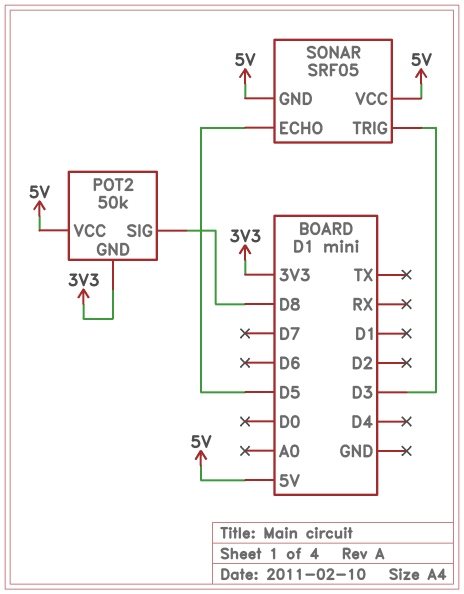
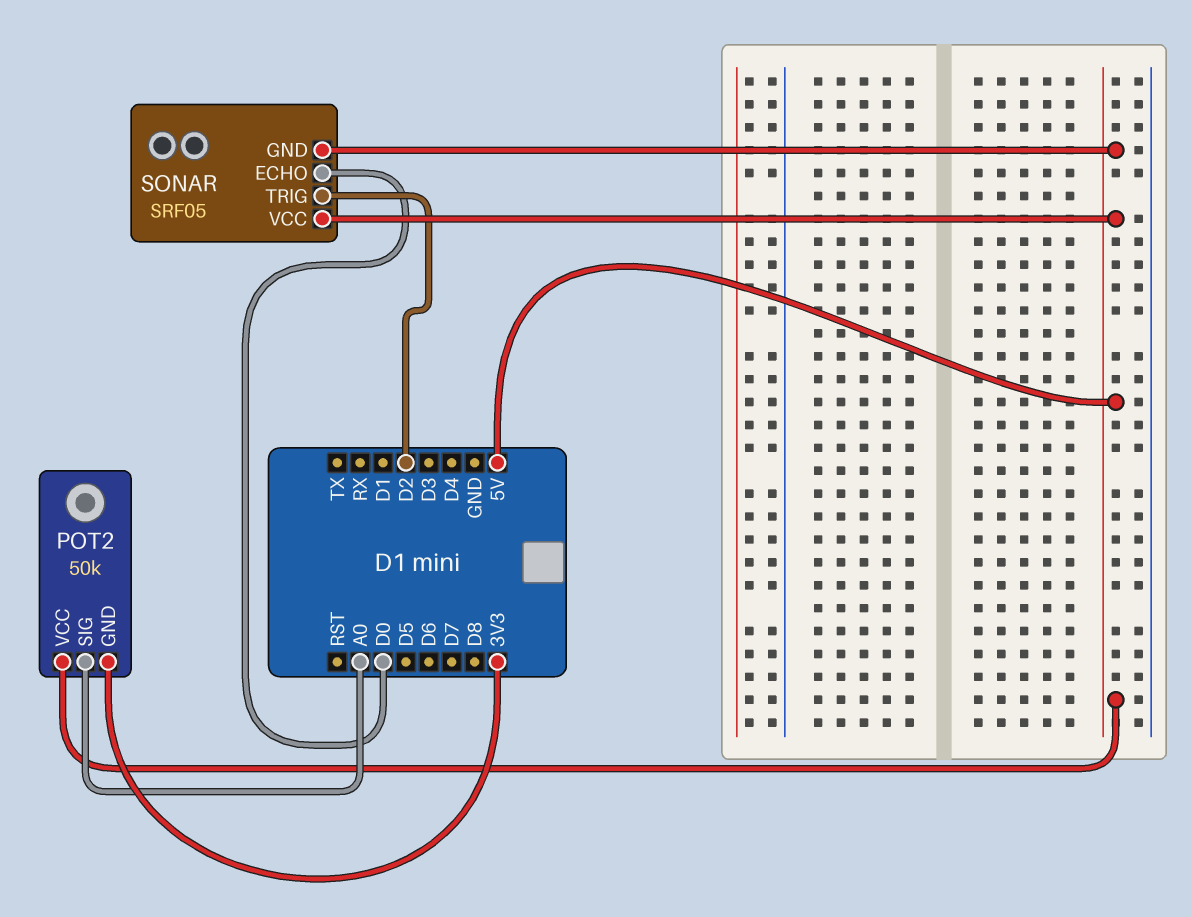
POT2 pin SIG: D8 -> A0
SONAR pin ECHO: D5 -> D0
SONAR pin TRIG: D3 -> D2

